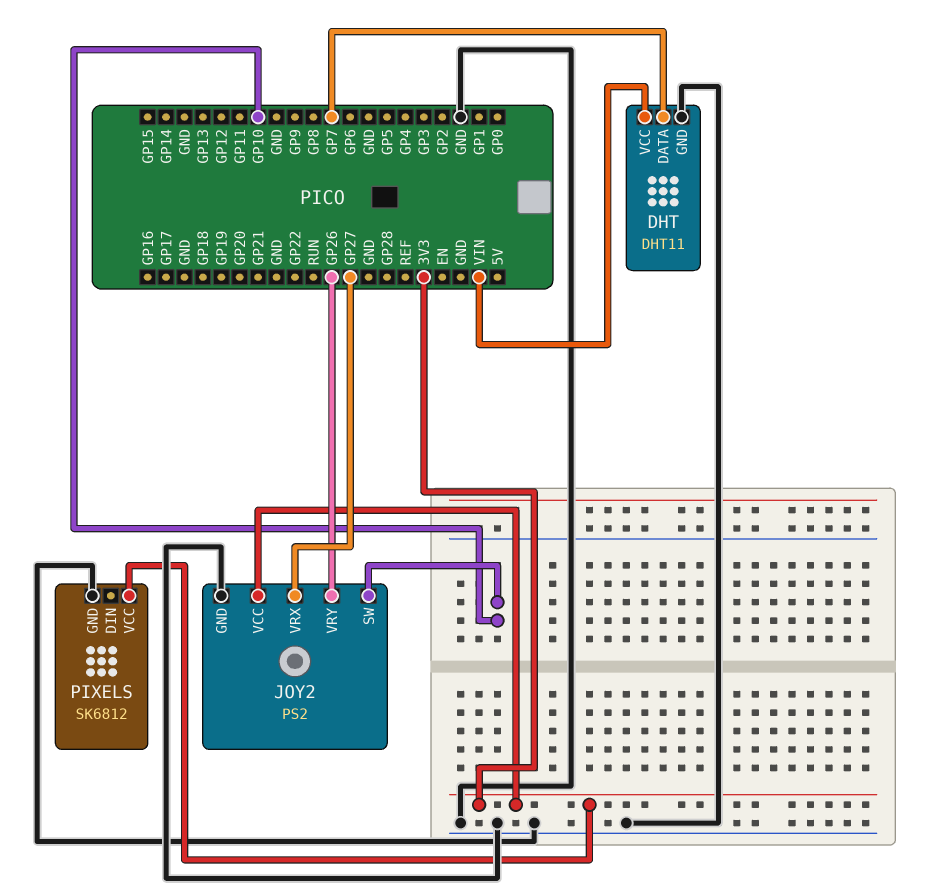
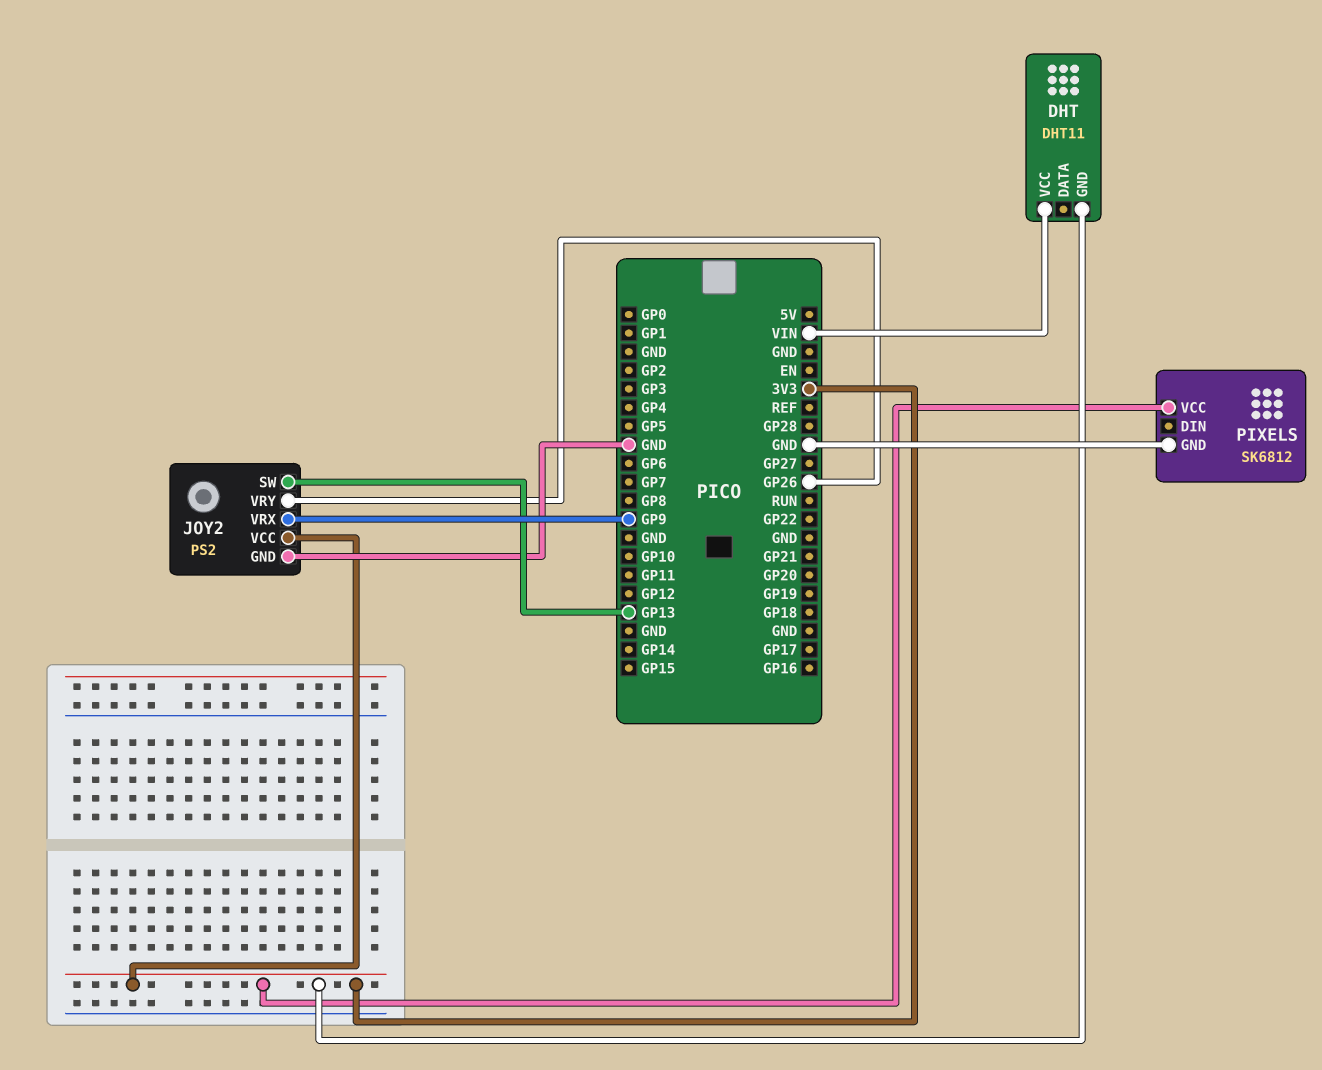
DHT pin DATA: GP7 -> none
DHT pin GND: GND -> 3V3
JOY2 pin SW: GP10 -> GP13
JOY2 pin VRX: GP27 -> GP9

